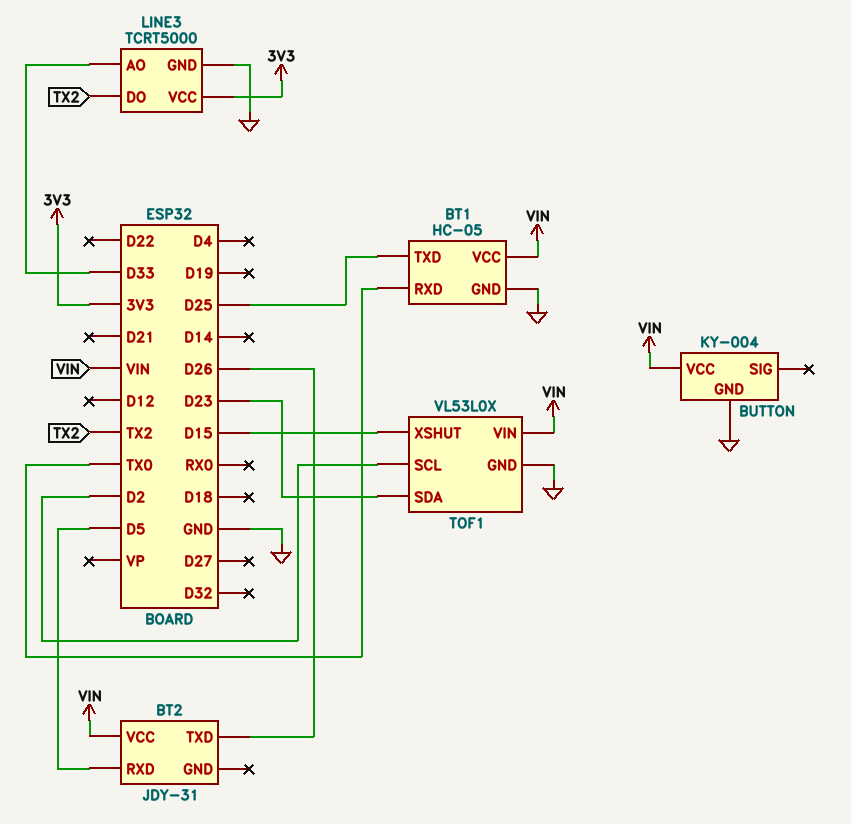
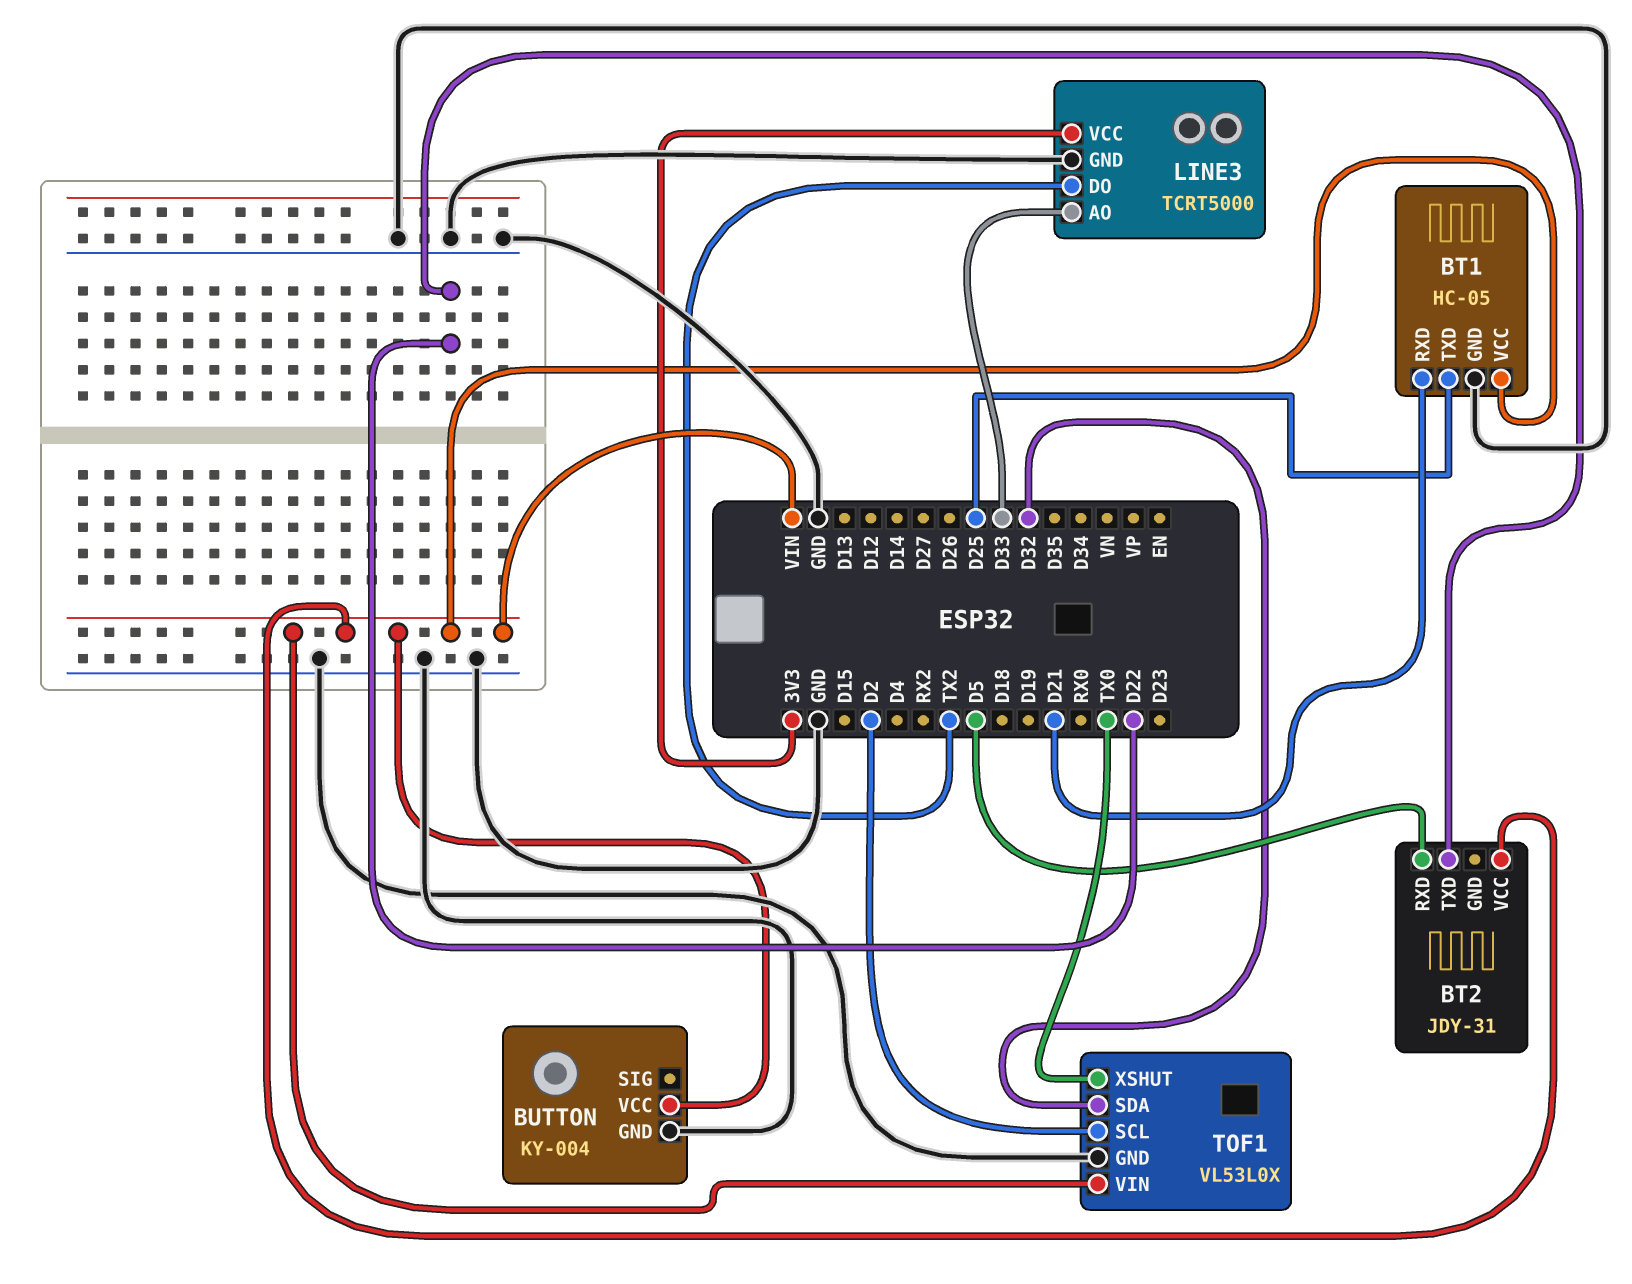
BT1 pin RXD: TX0 -> D21
BT2 pin TXD: D26 -> D22
TOF1 pin SDA: D23 -> D32
TOF1 pin XSHUT: D15 -> TX0

